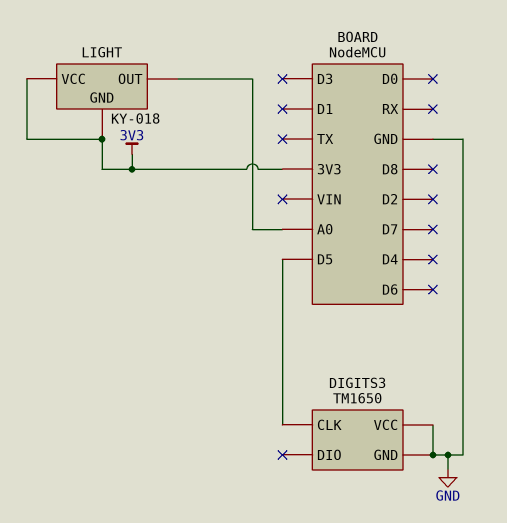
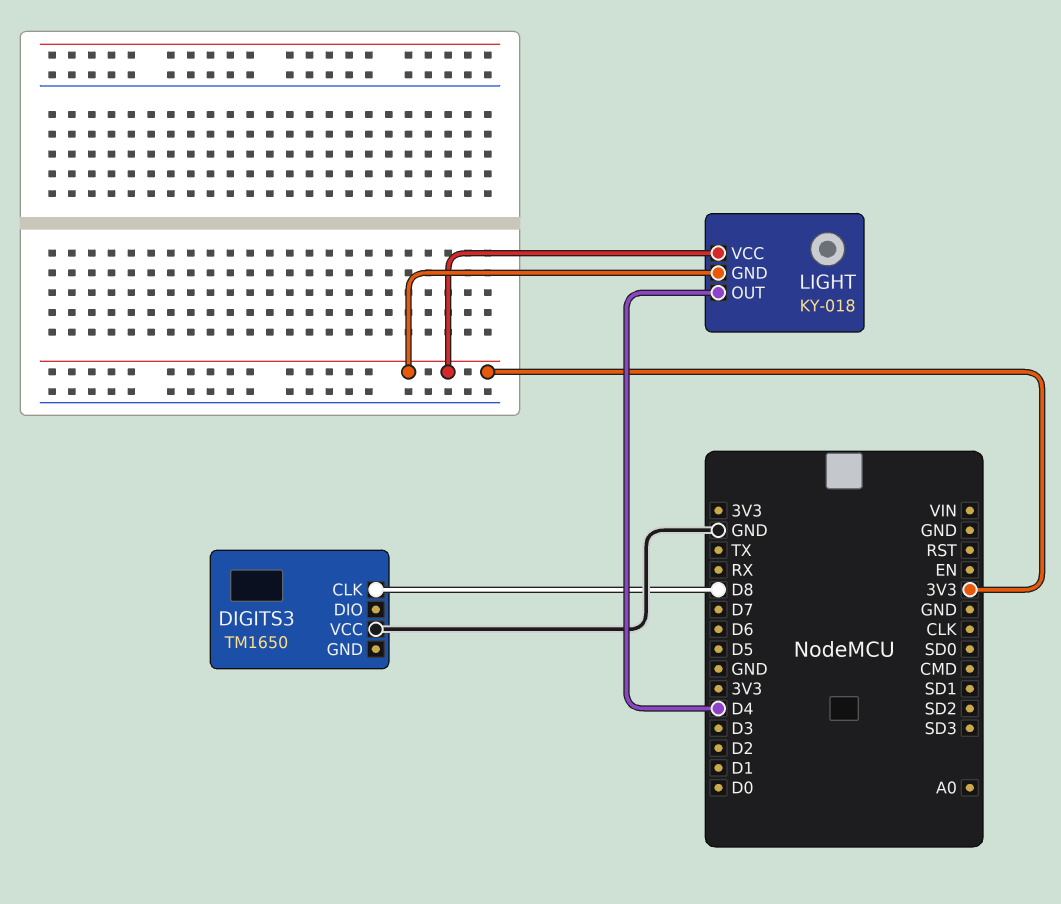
DIGITS3 pin CLK: D5 -> D8
DIGITS3 pin GND: GND -> none
LIGHT pin OUT: A0 -> D4

